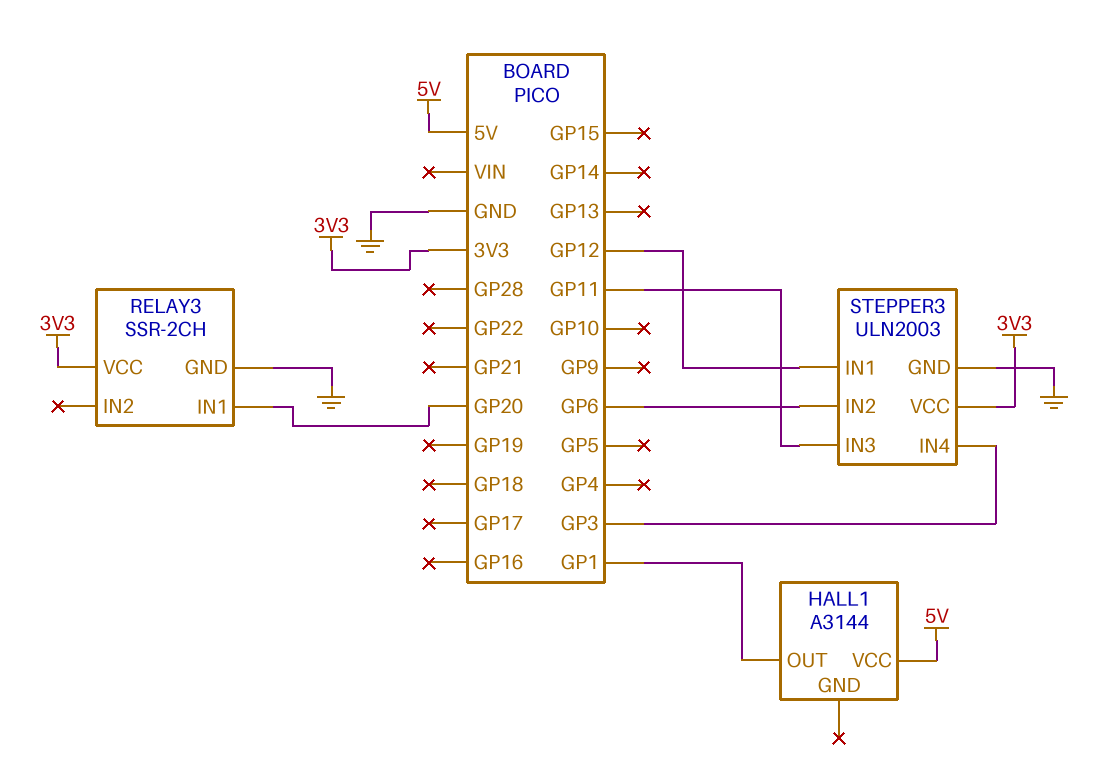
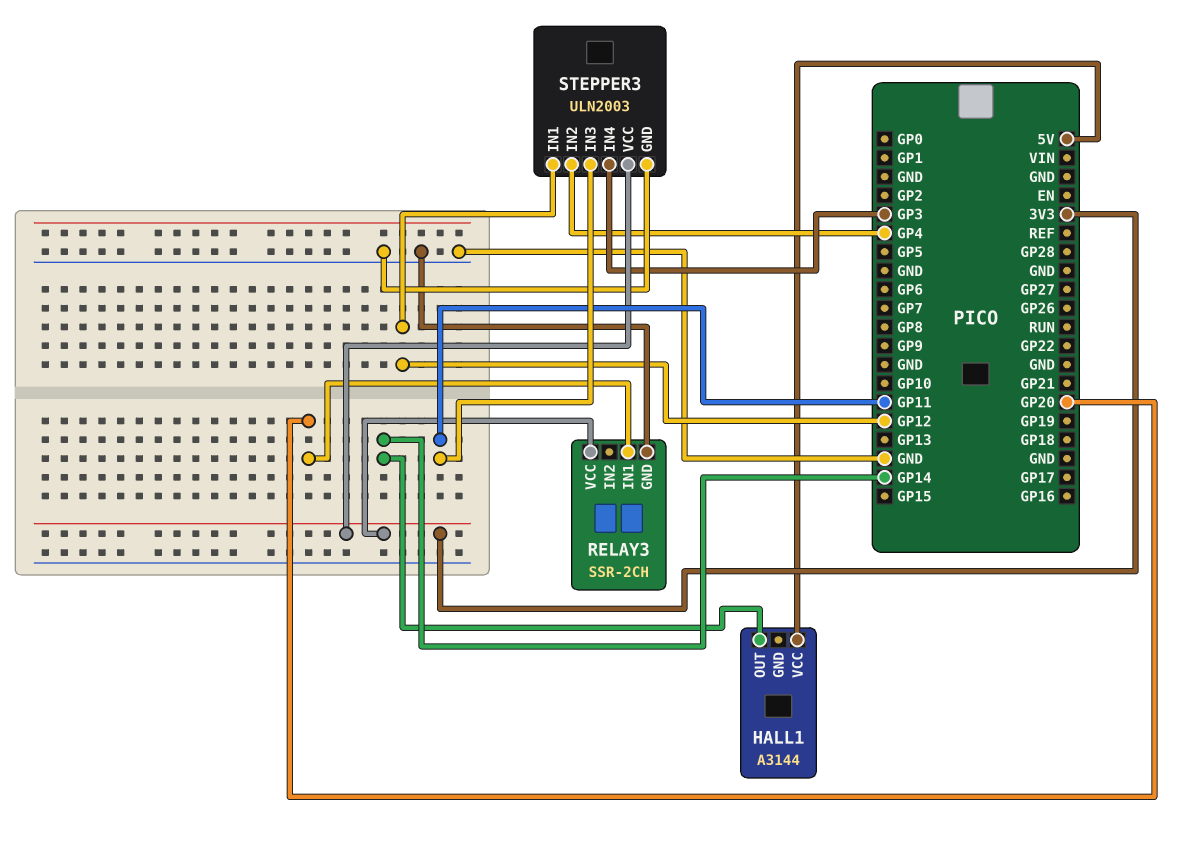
HALL1 pin OUT: GP1 -> GP14
STEPPER3 pin IN2: GP6 -> GP4

